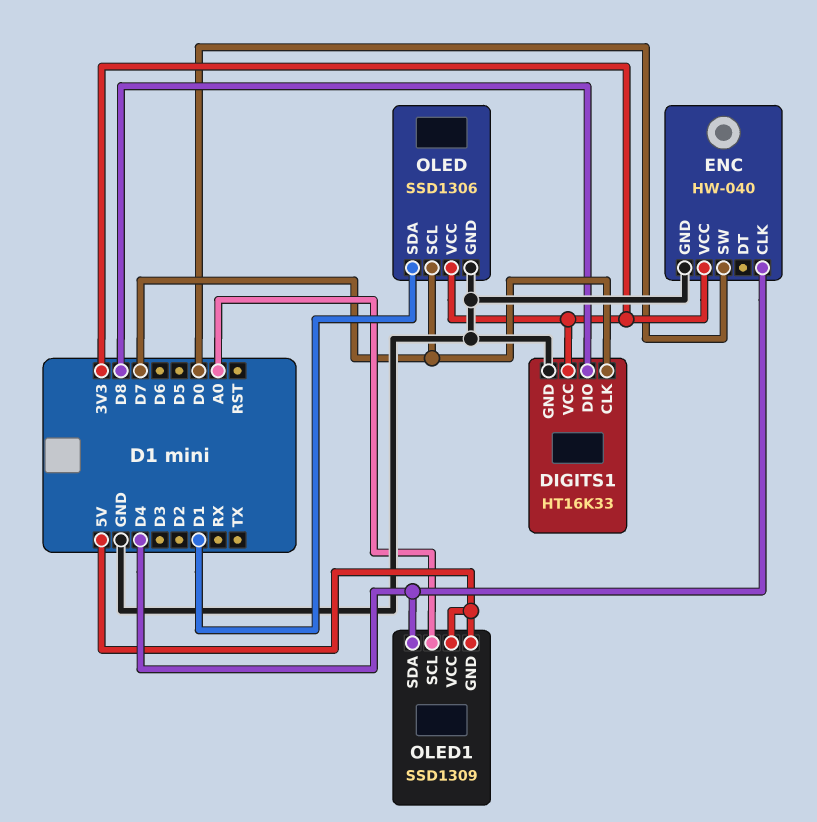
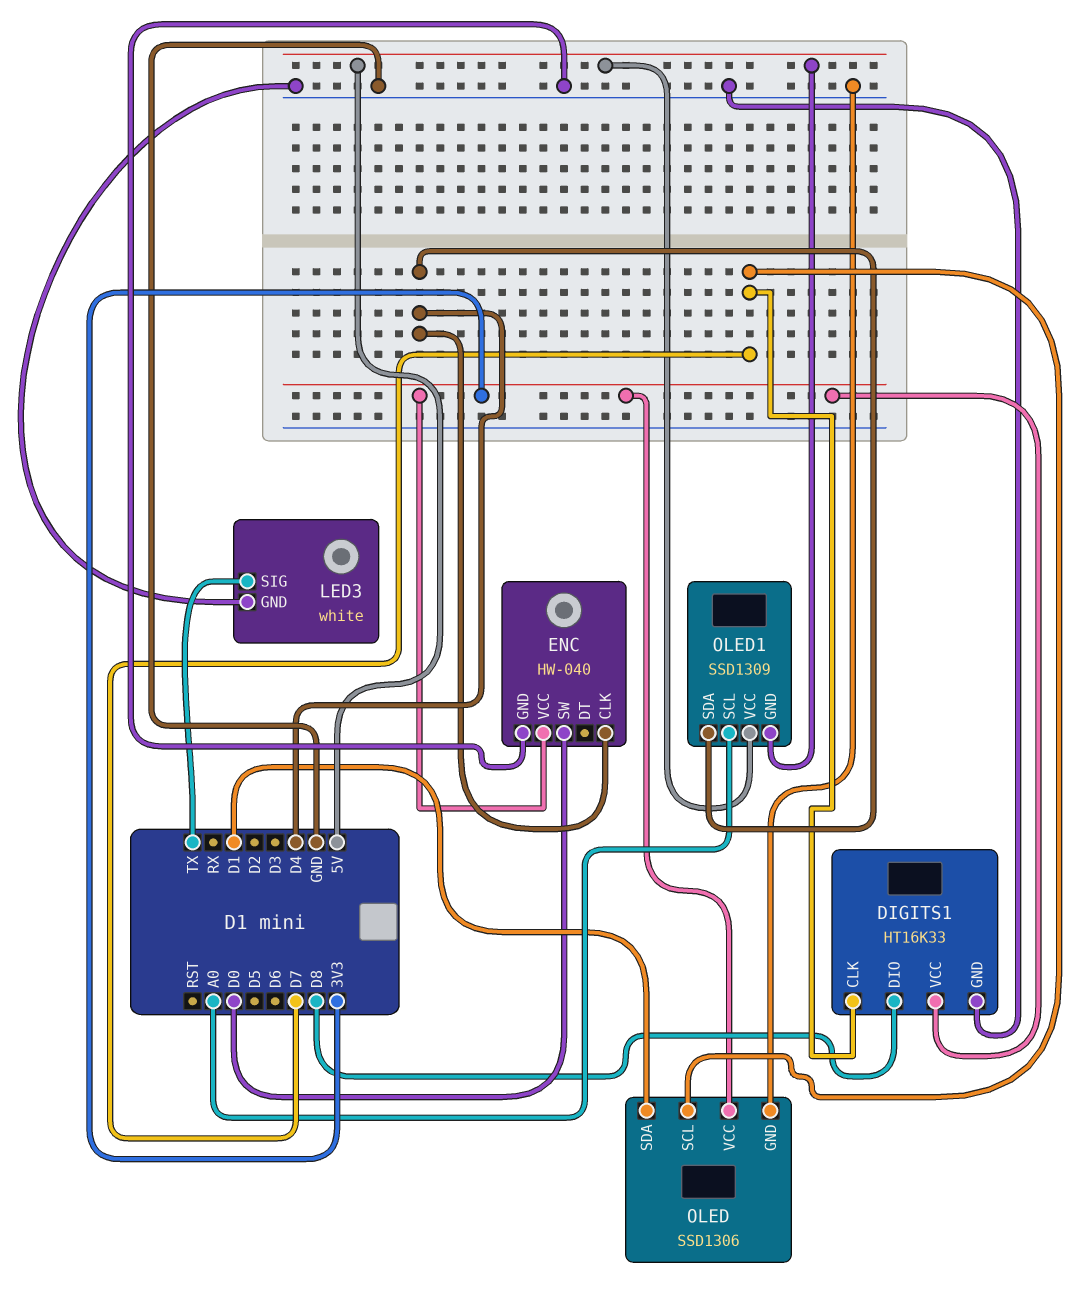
LED3: none -> white
LED3 pin GND: none -> GND
LED3 pin SIG: none -> TX

